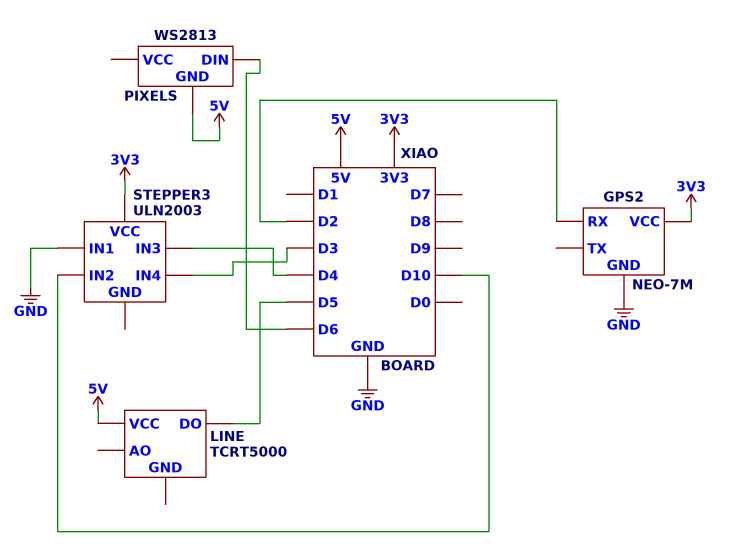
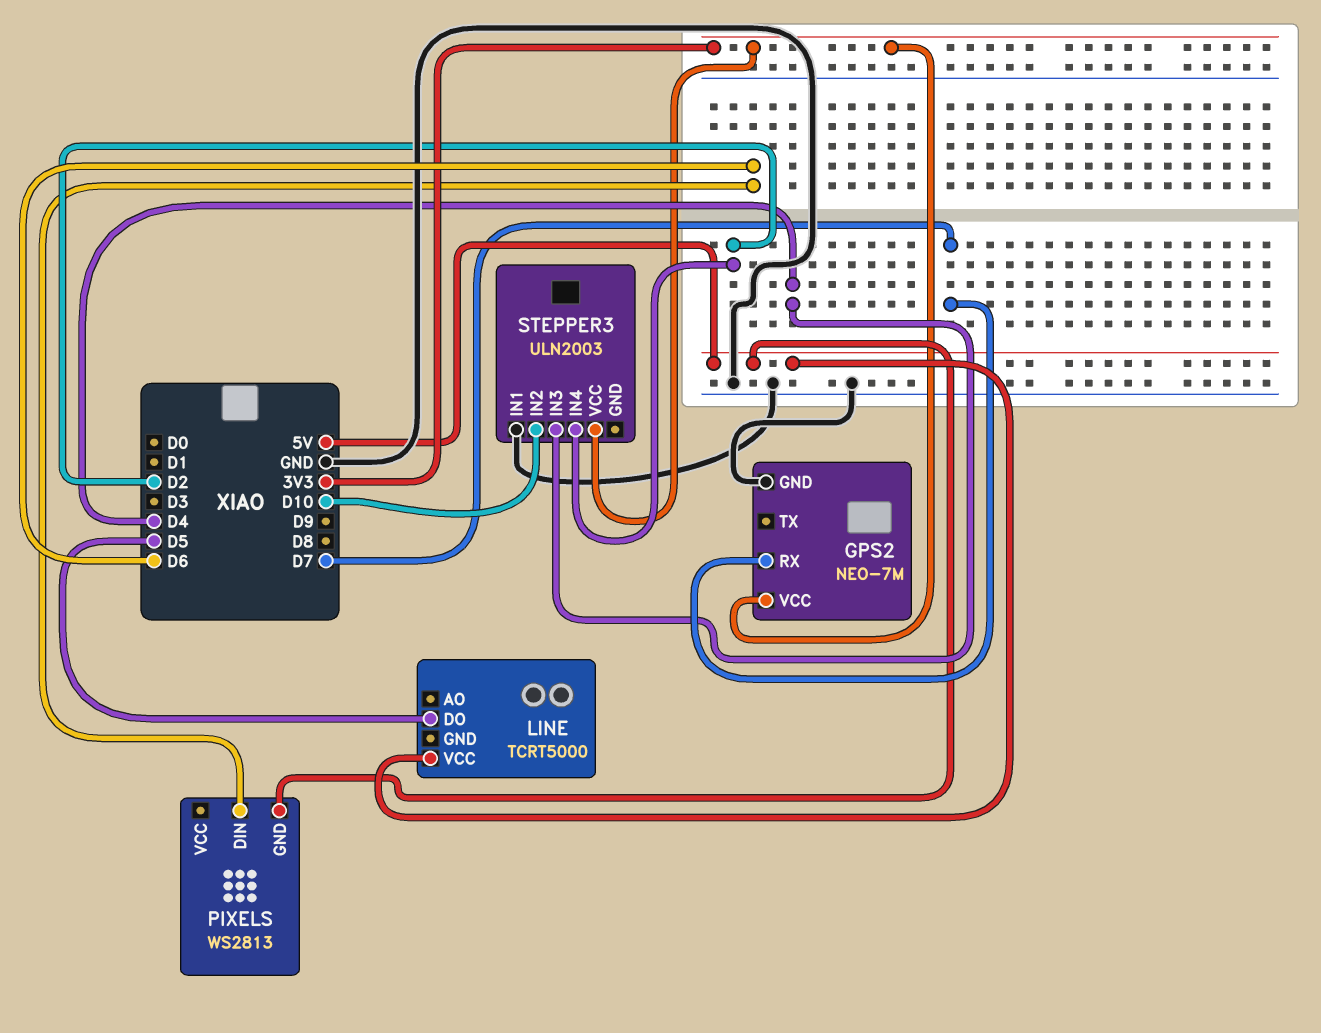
GPS2 pin RX: D2 -> D7
STEPPER3 pin IN4: D3 -> D2

